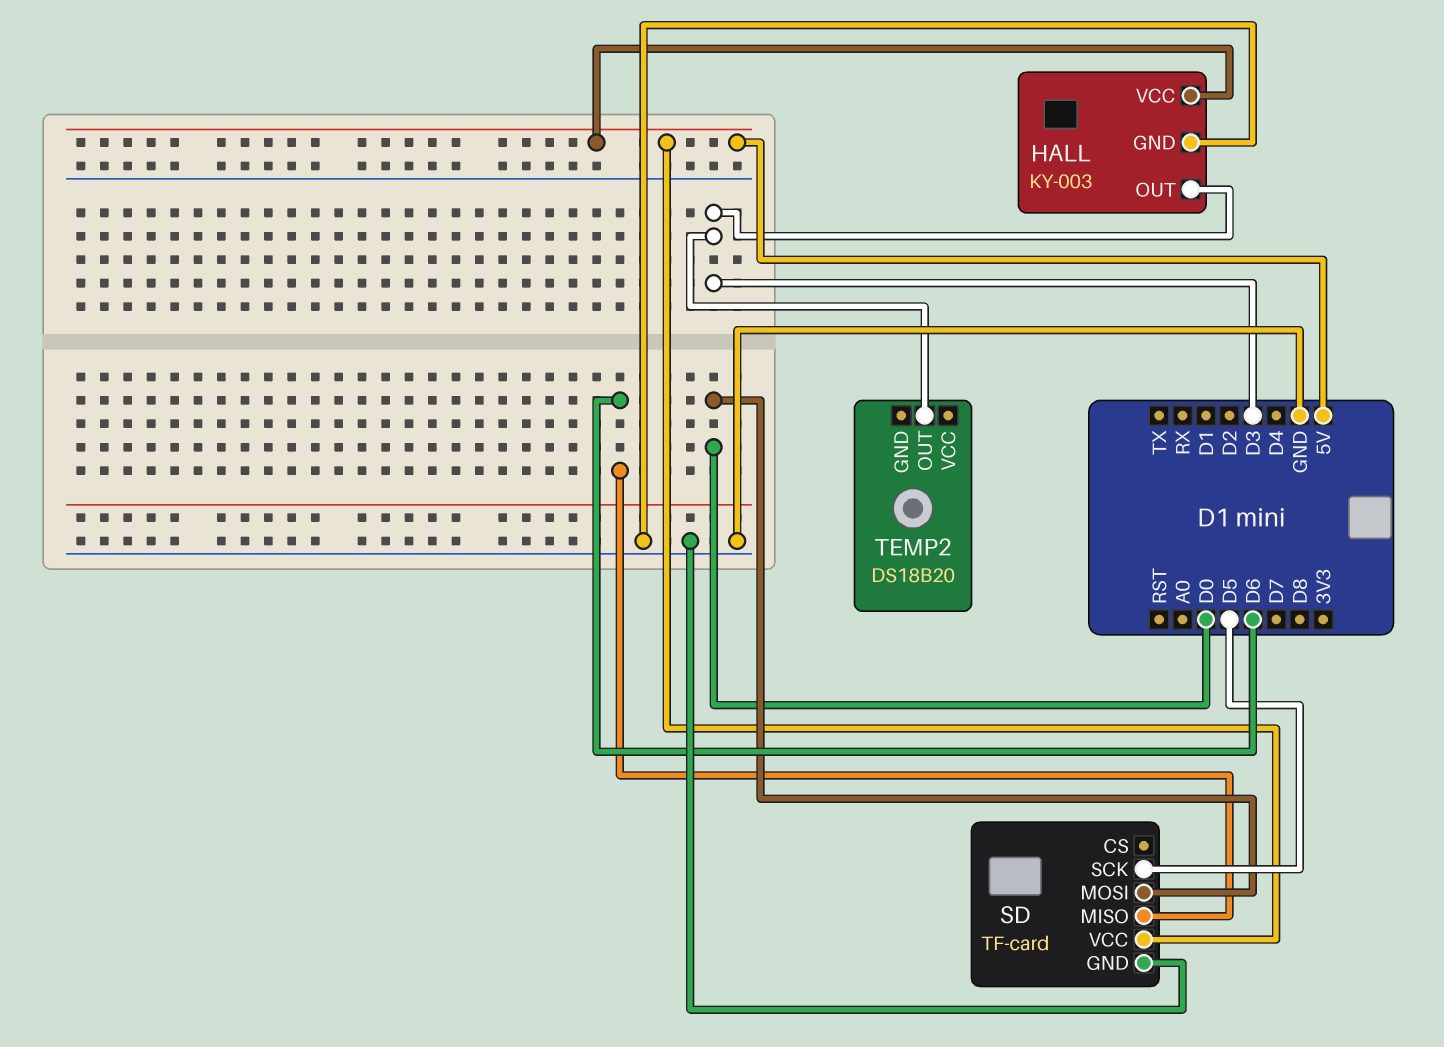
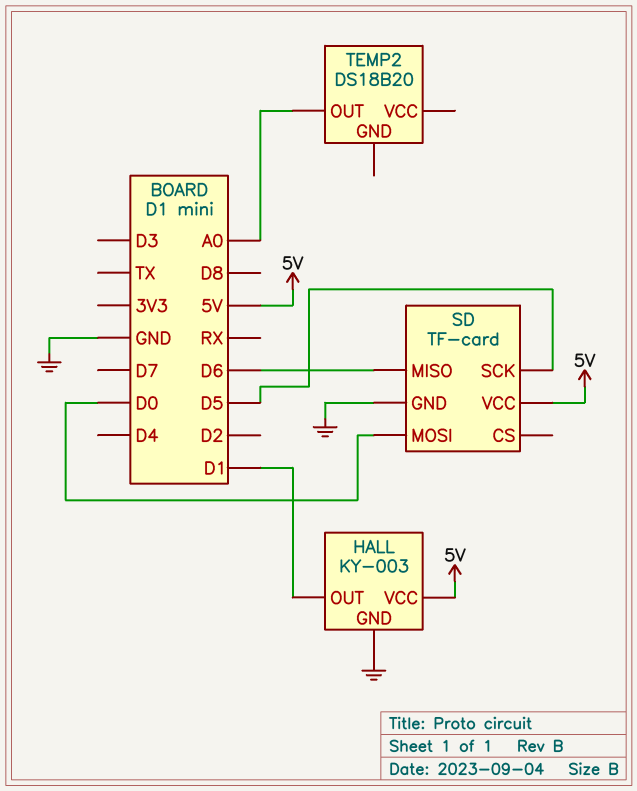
HALL pin OUT: D3 -> D1
TEMP2 pin OUT: D3 -> A0

